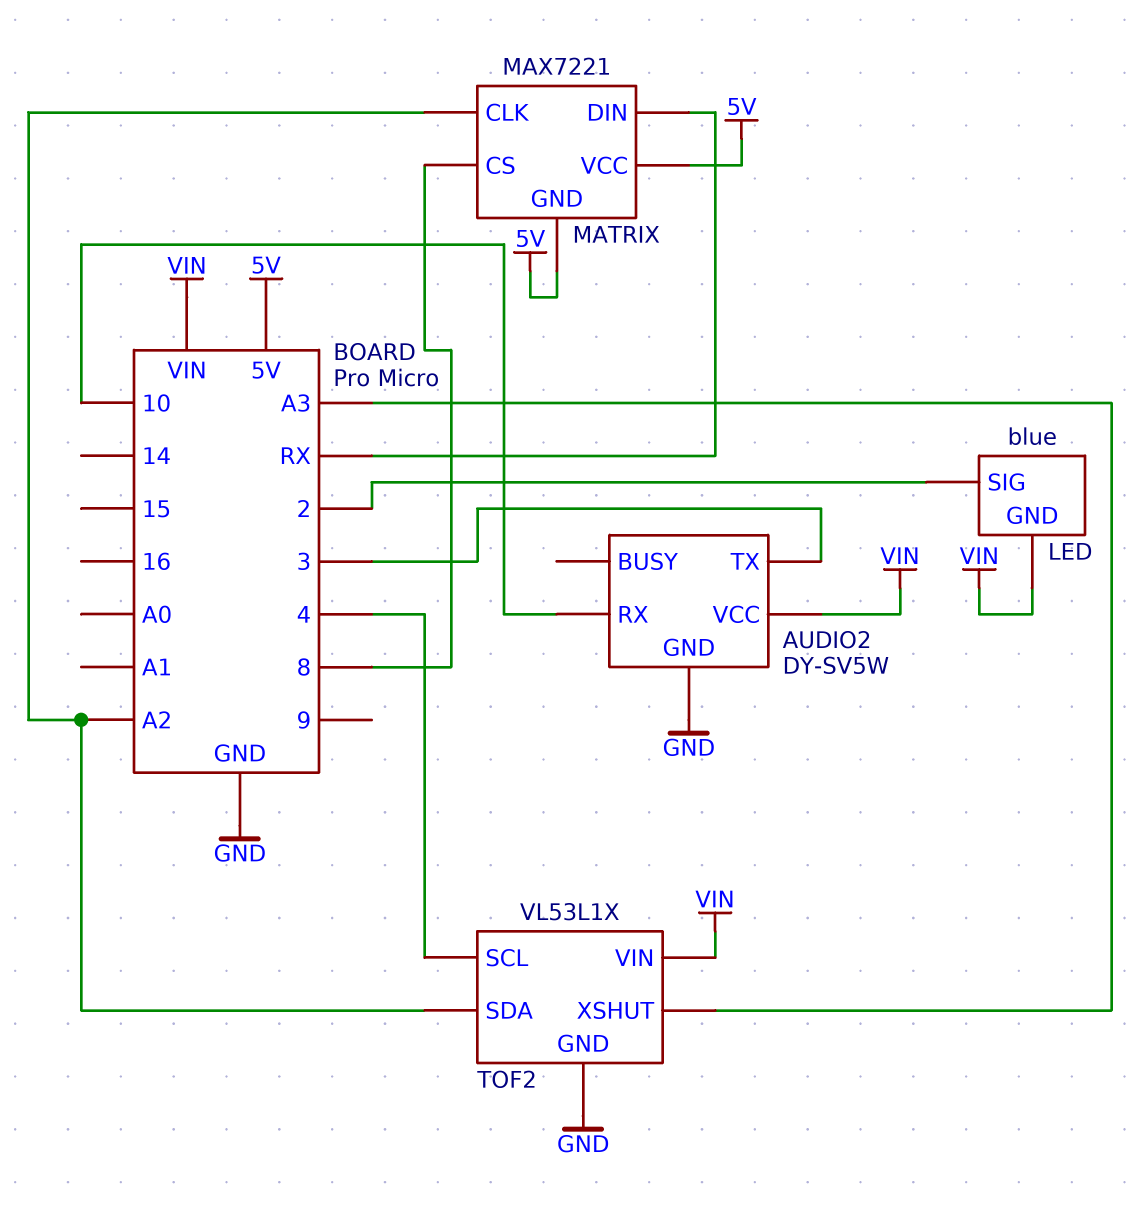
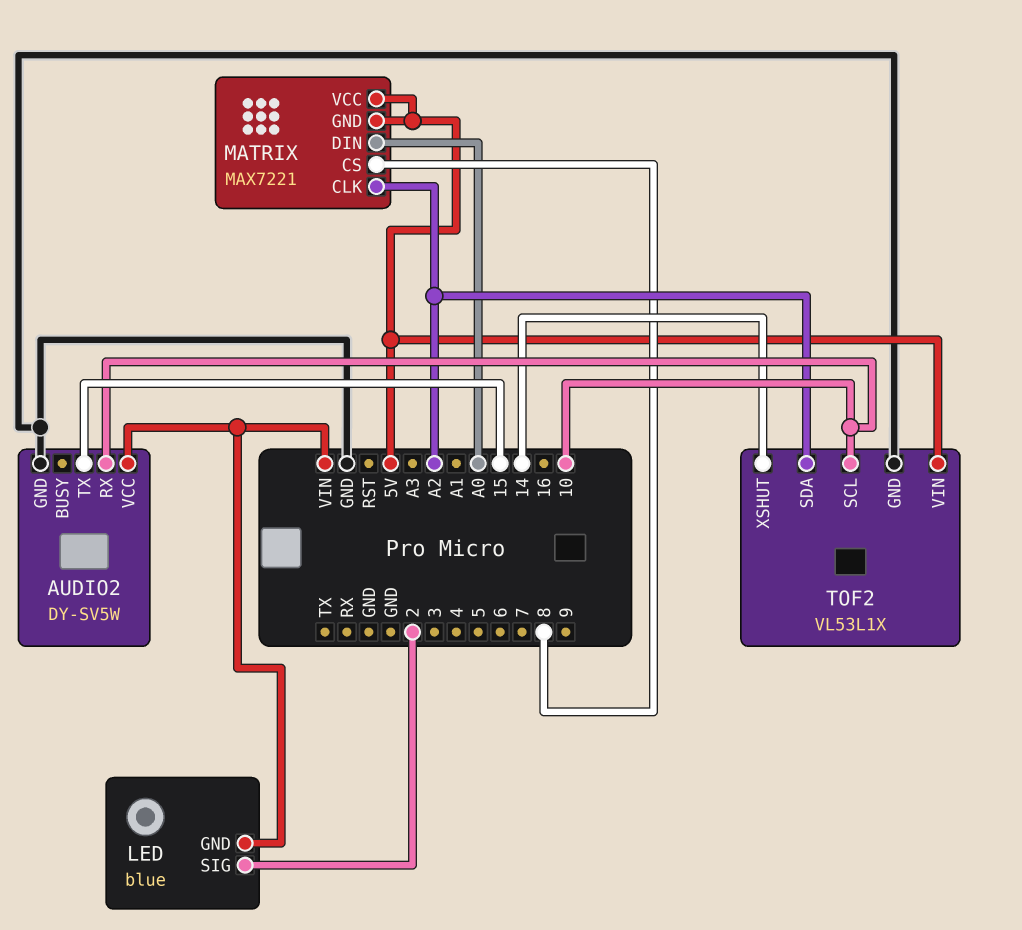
AUDIO2 pin TX: 3 -> 15
MATRIX pin DIN: RX -> A0
TOF2 pin SCL: 4 -> 10
TOF2 pin VIN: VIN -> 5V
TOF2 pin XSHUT: A3 -> 14

